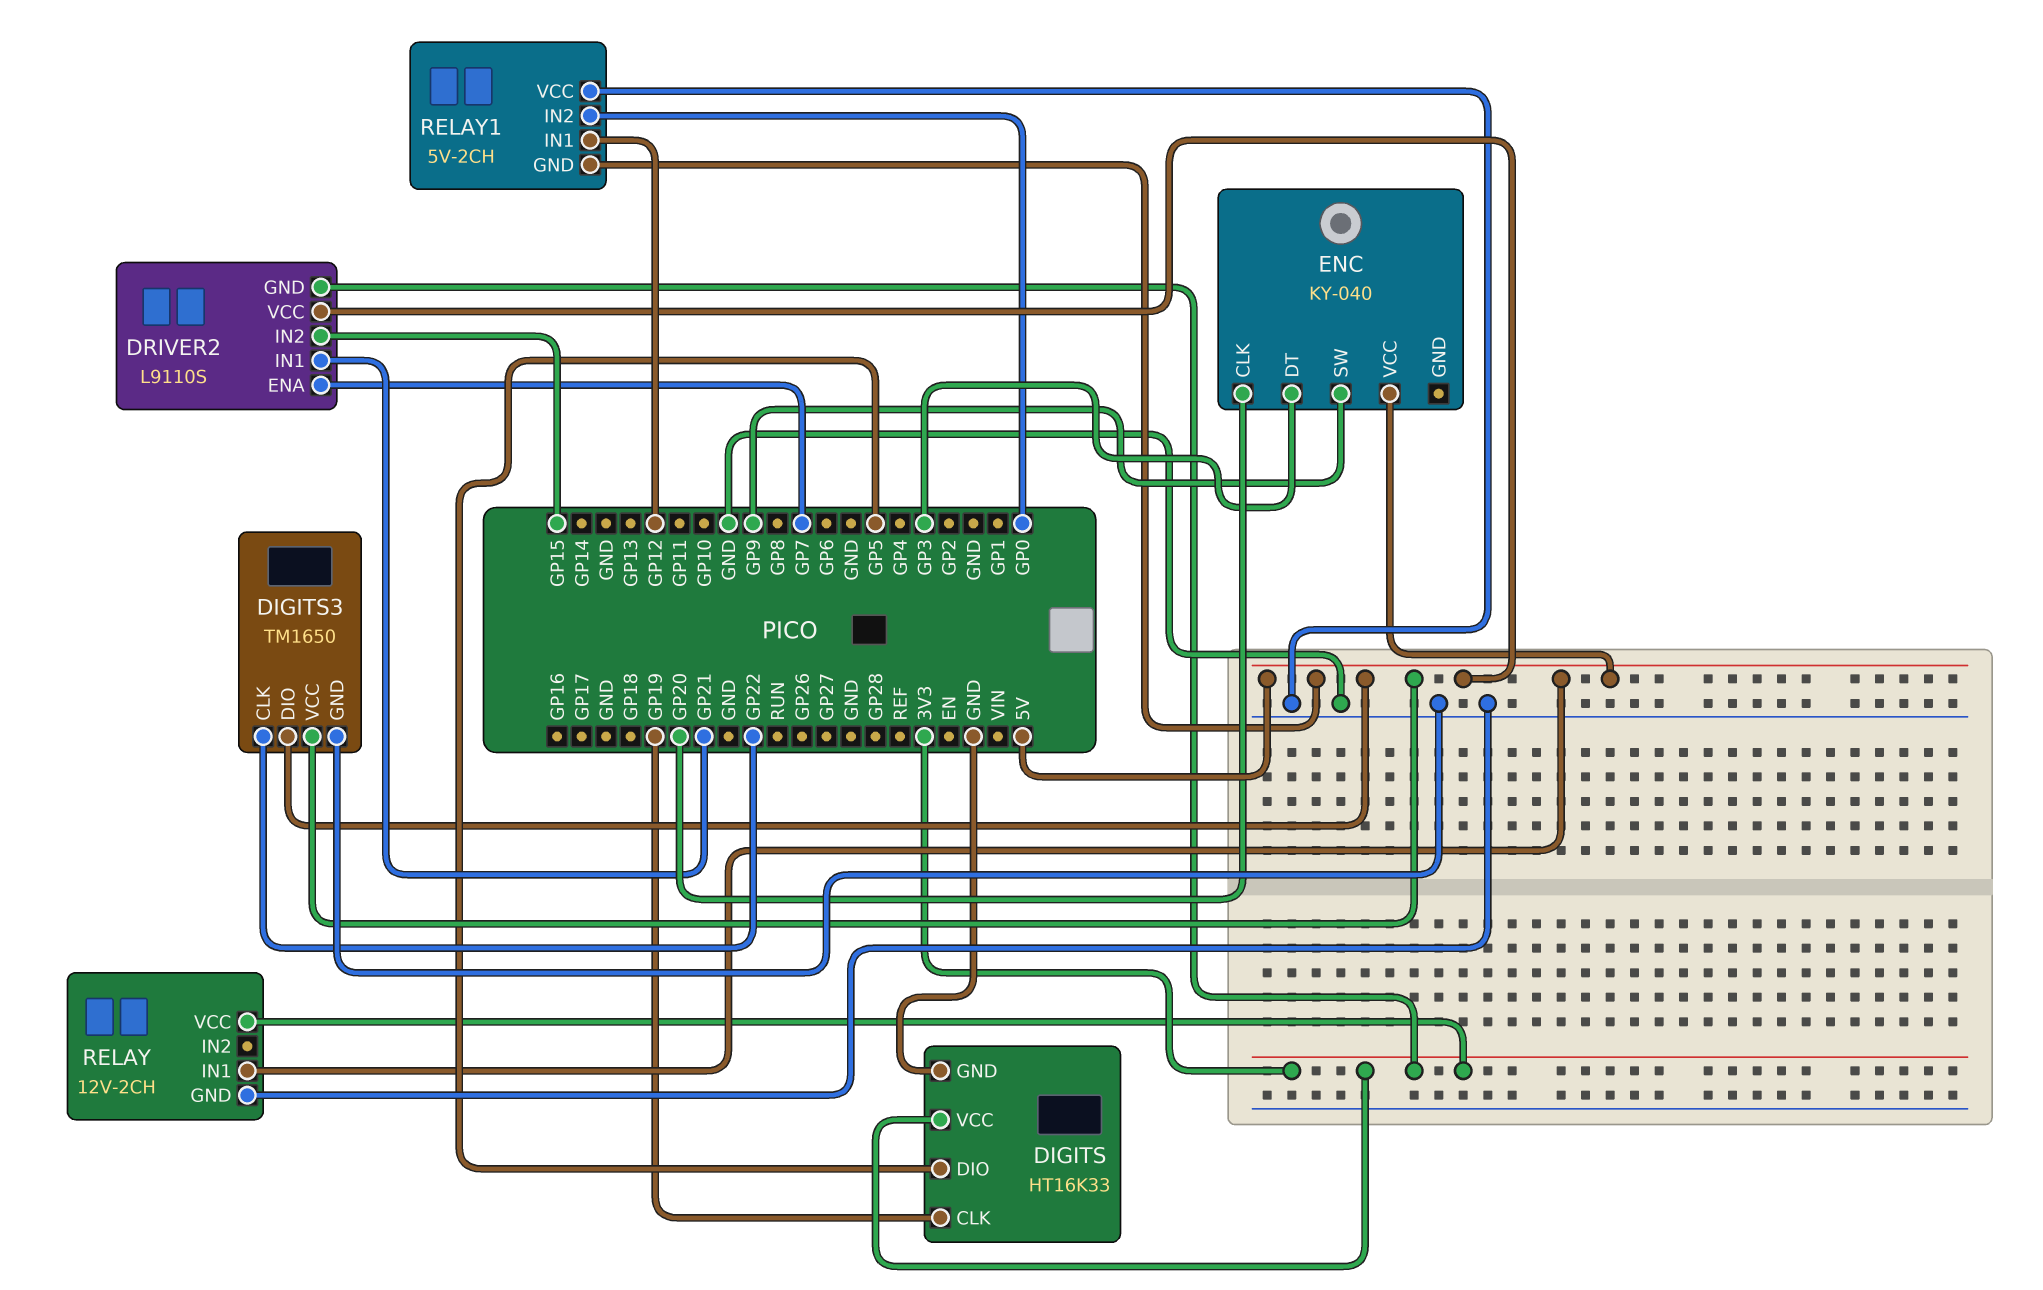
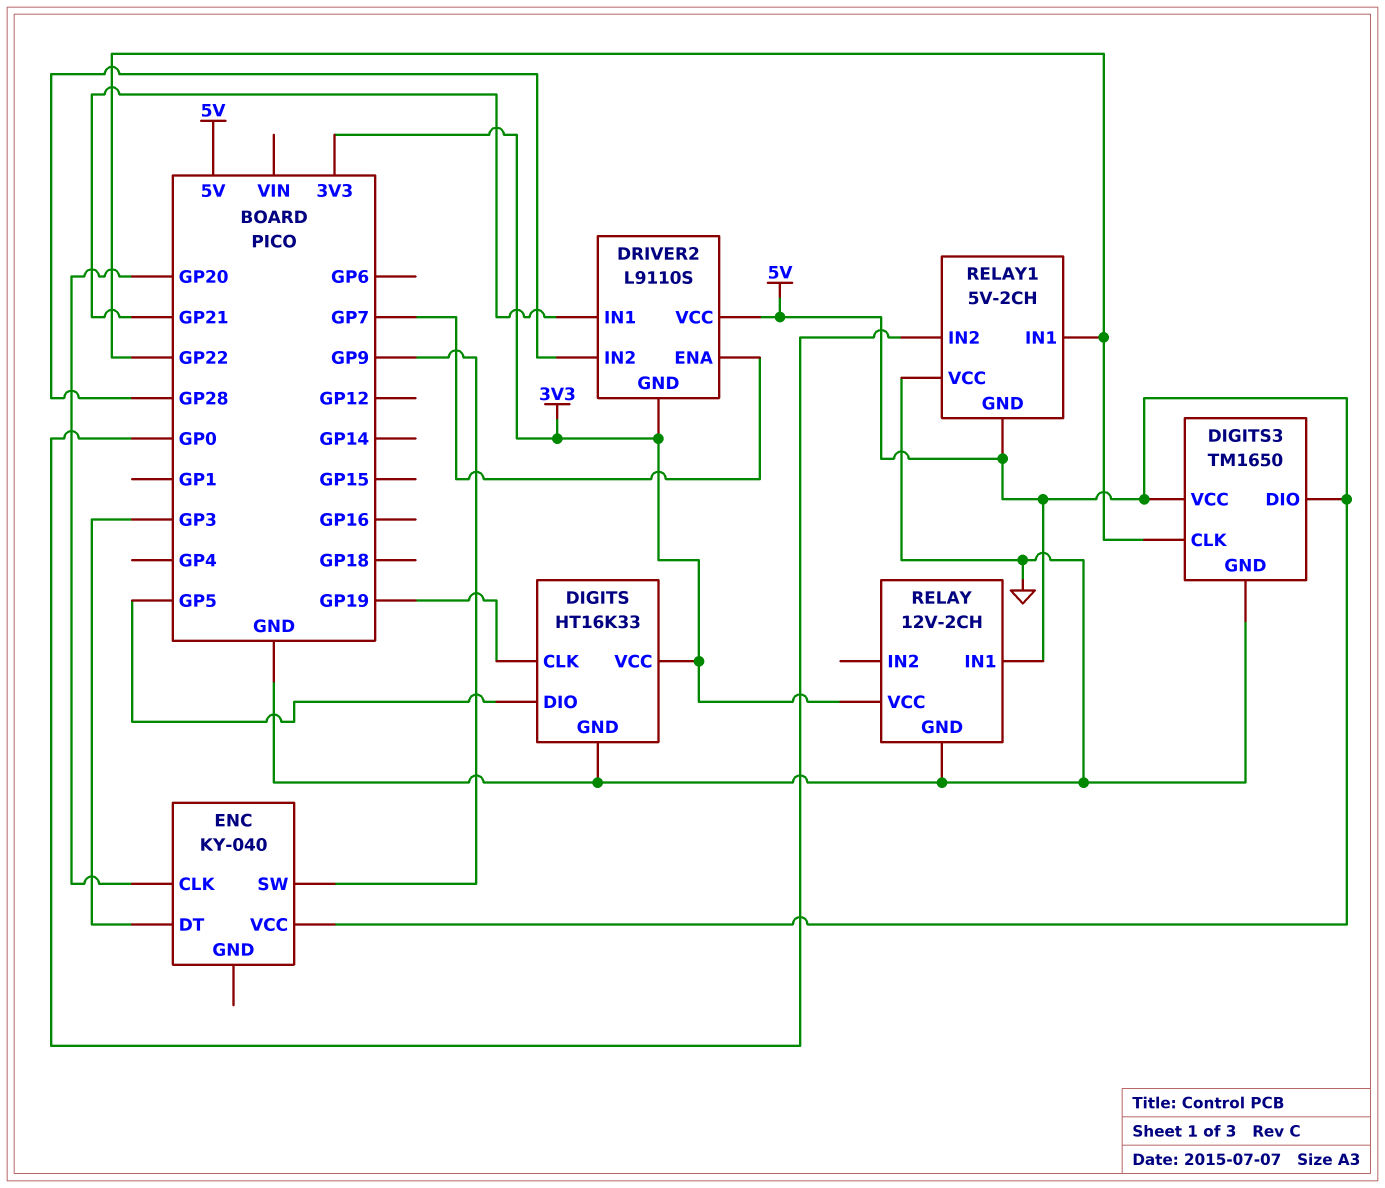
DRIVER2 pin IN2: GP15 -> GP28
RELAY1 pin IN1: GP12 -> GP22

